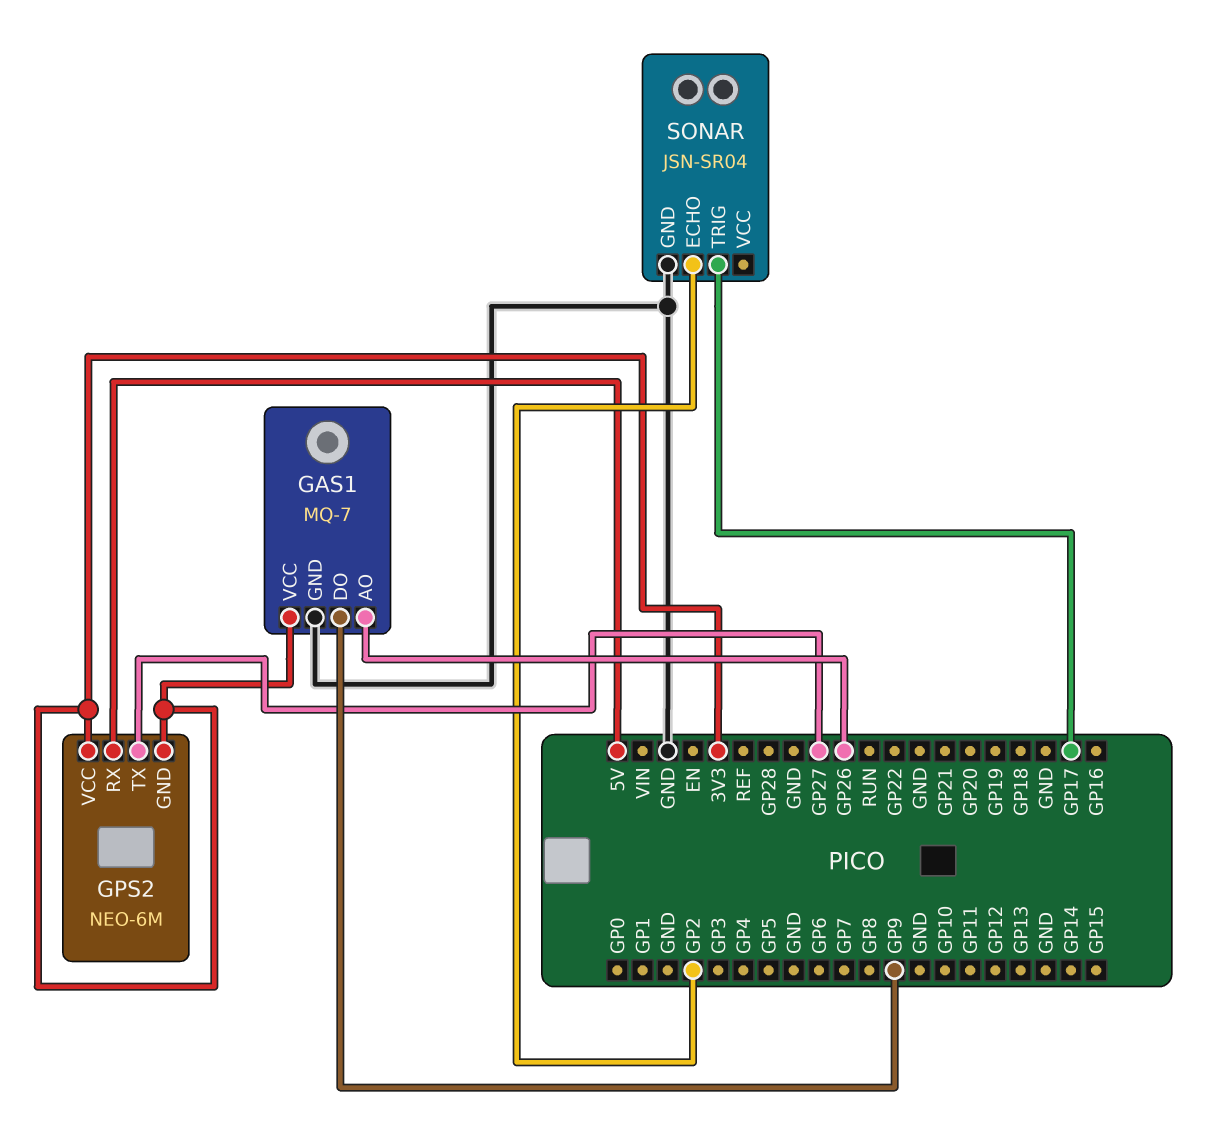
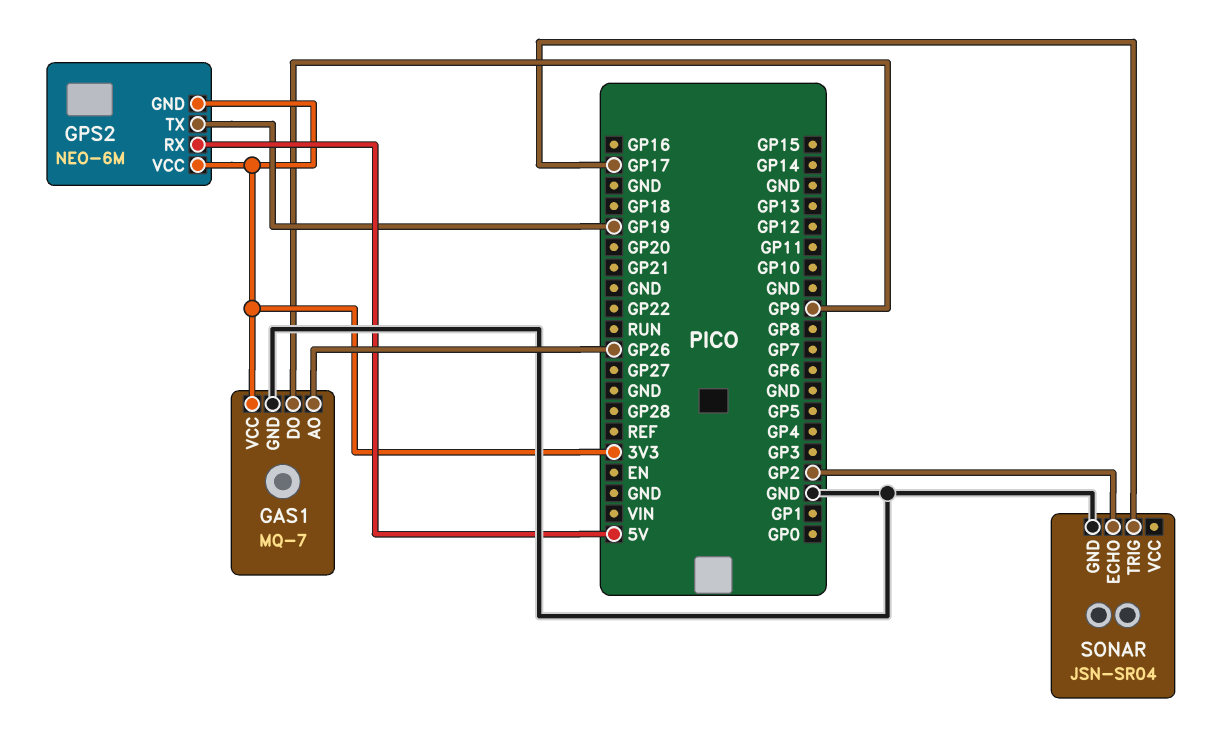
GPS2 pin TX: GP27 -> GP19

